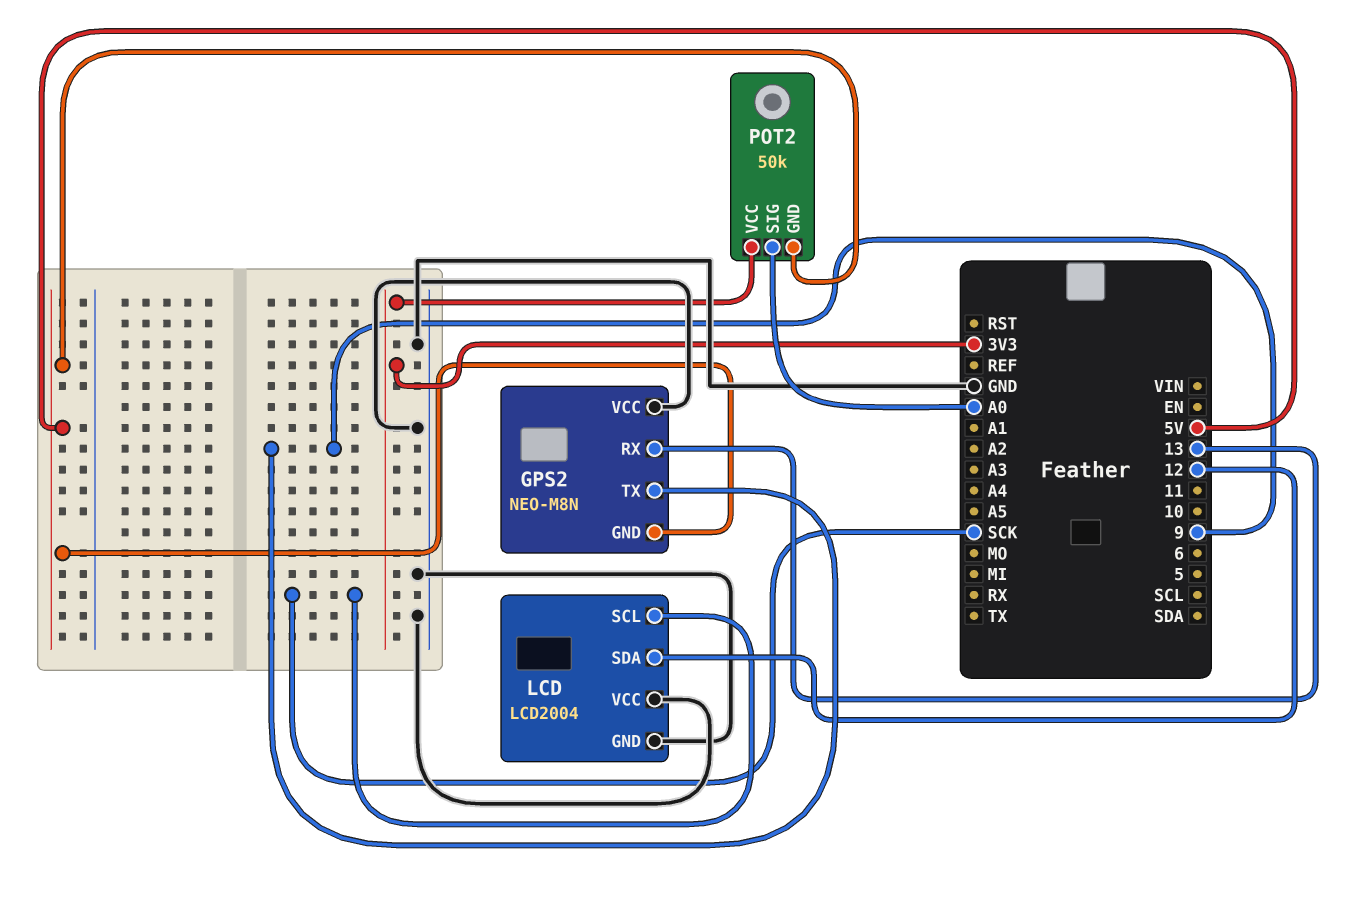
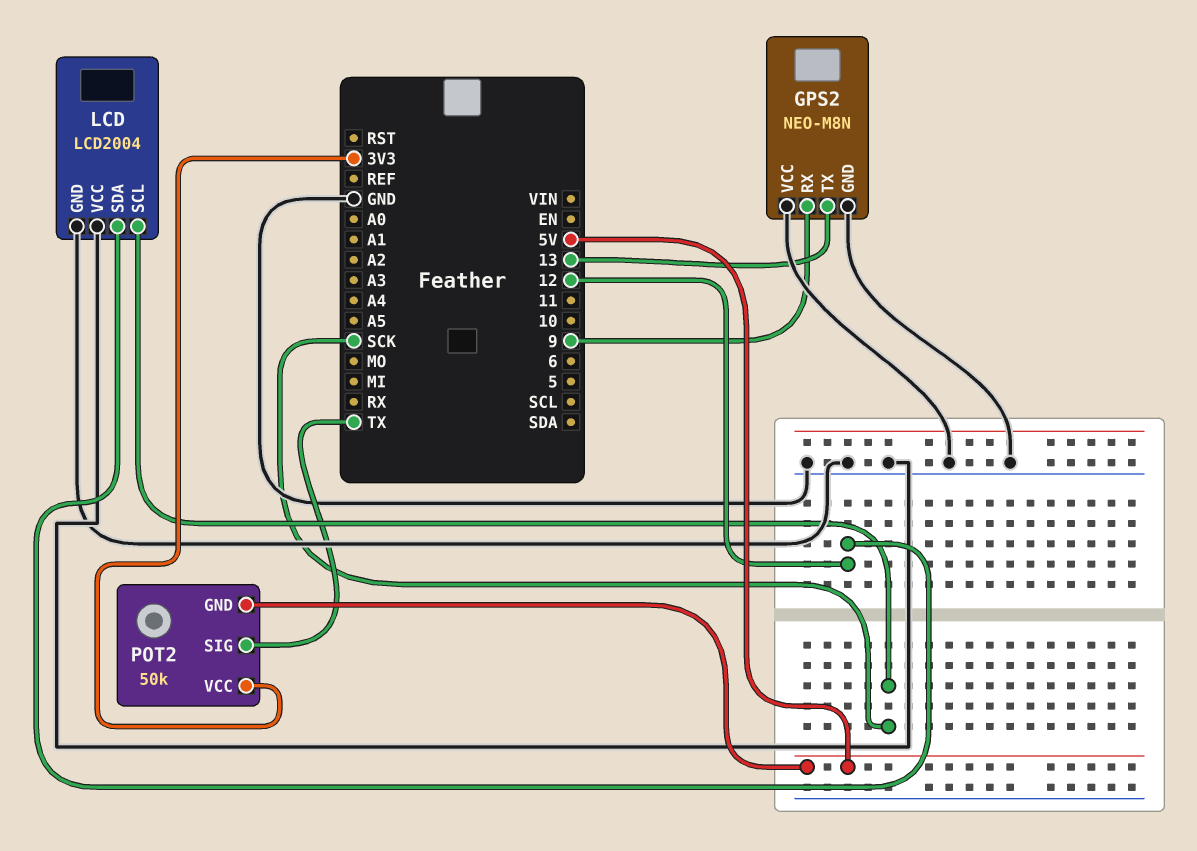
GPS2 pin GND: 5V -> GND
GPS2 pin RX: 13 -> 9
GPS2 pin TX: 9 -> 13
POT2 pin SIG: A0 -> TX

